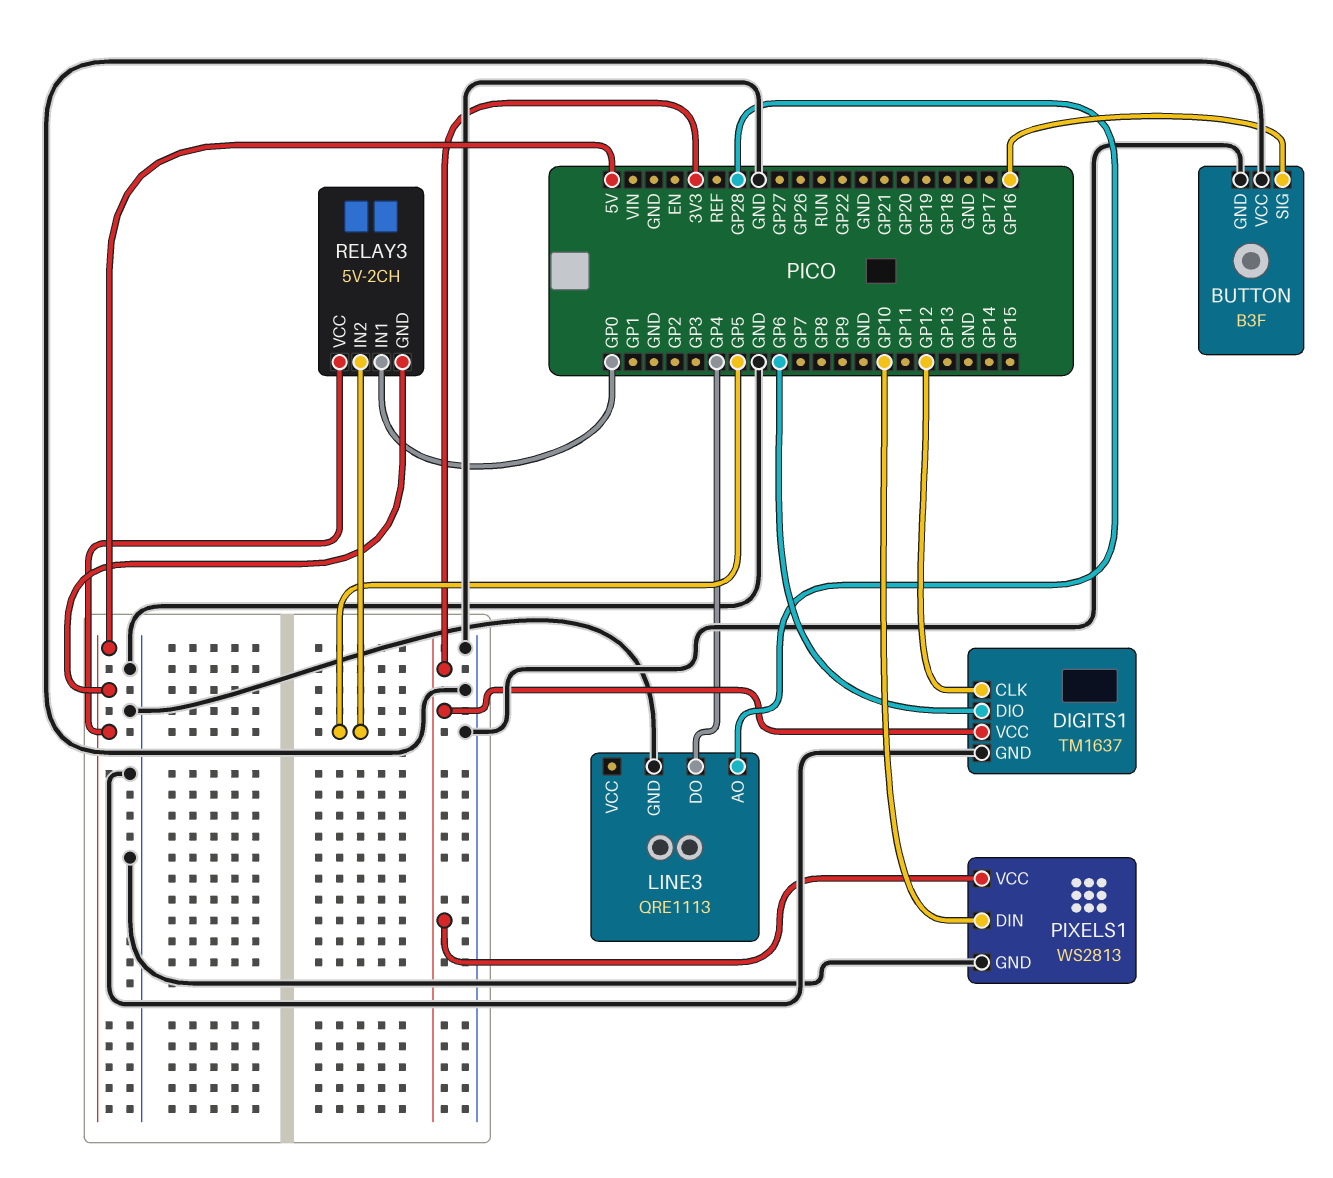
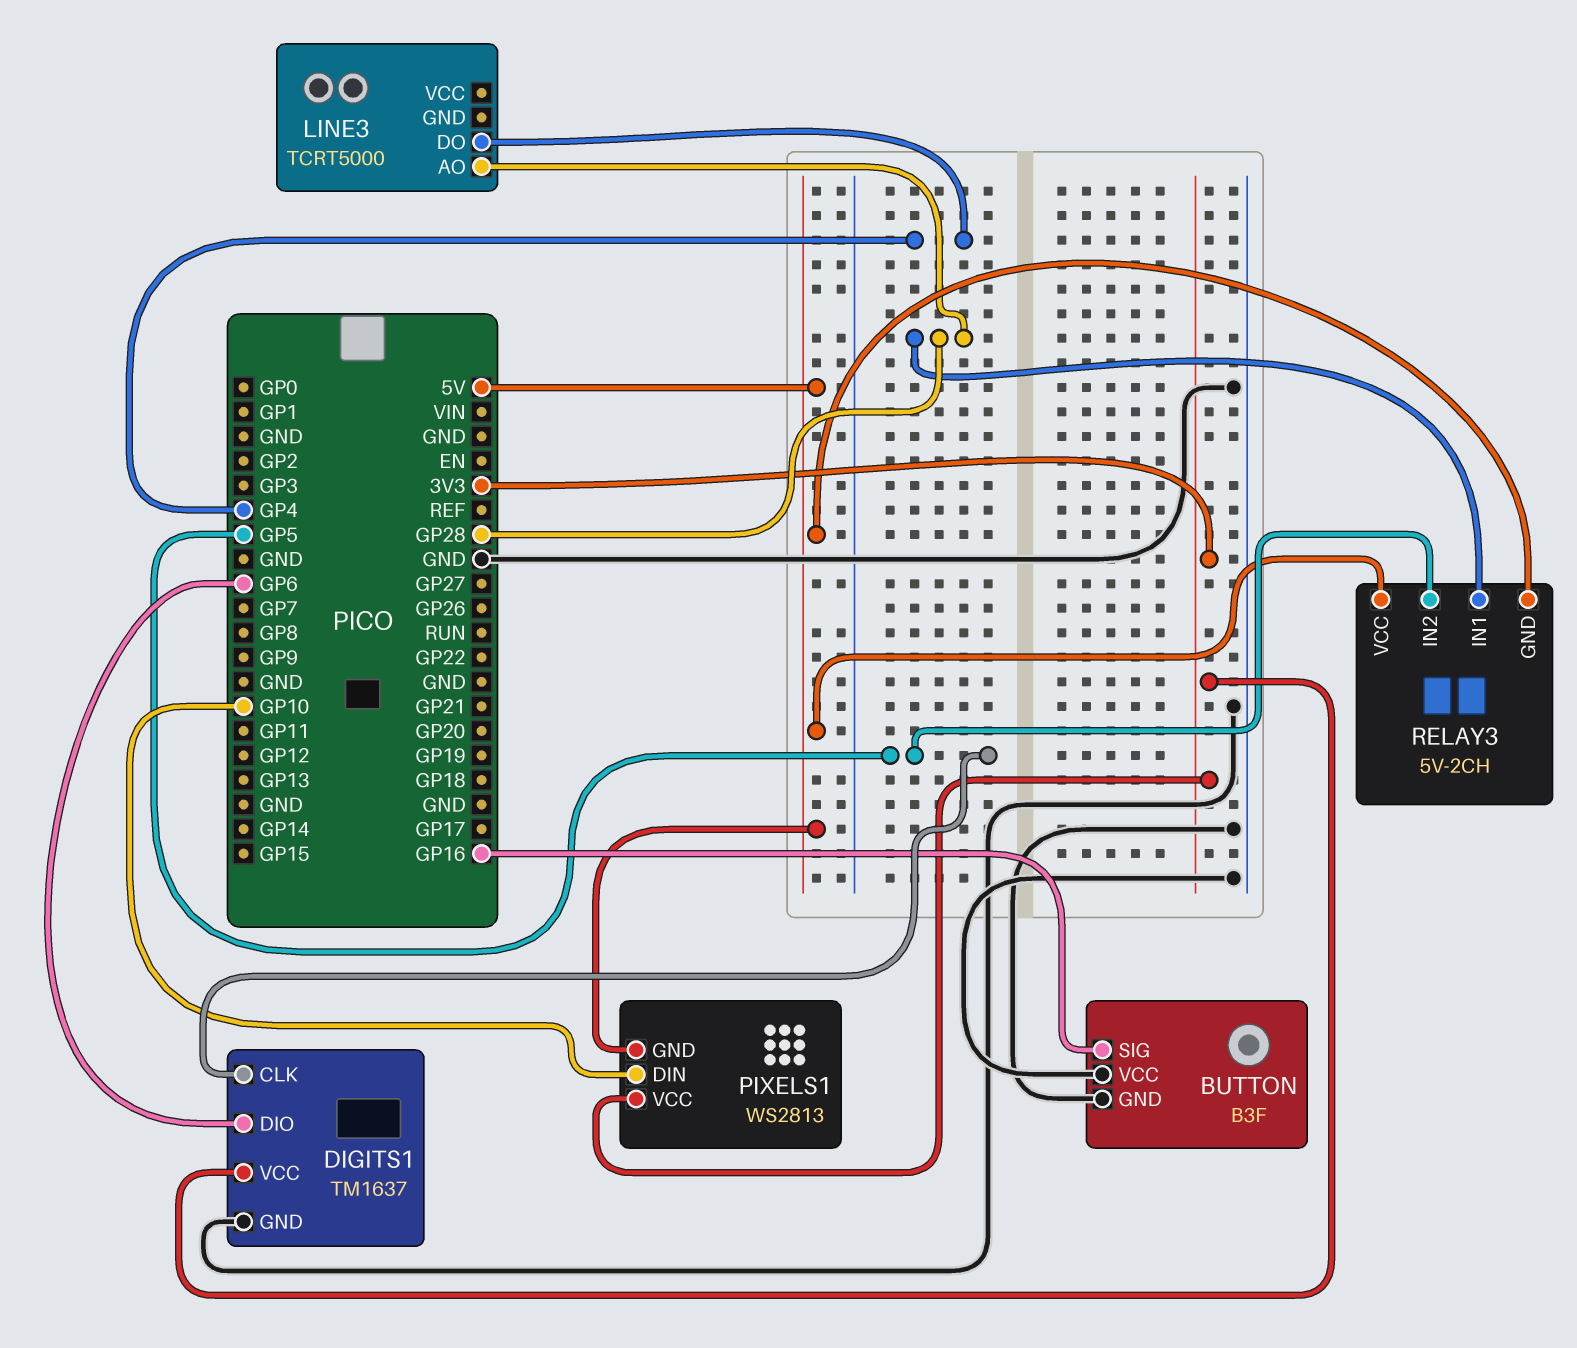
DIGITS1 pin CLK: GP12 -> GP5
LINE3: QRE1113 -> TCRT5000
LINE3 pin GND: GND -> none
PIXELS1 pin GND: GND -> 5V
RELAY3 pin IN1: GP0 -> GP28

